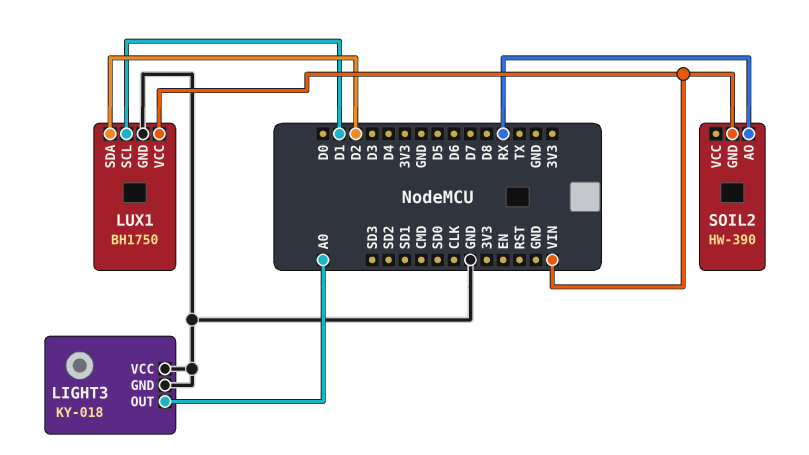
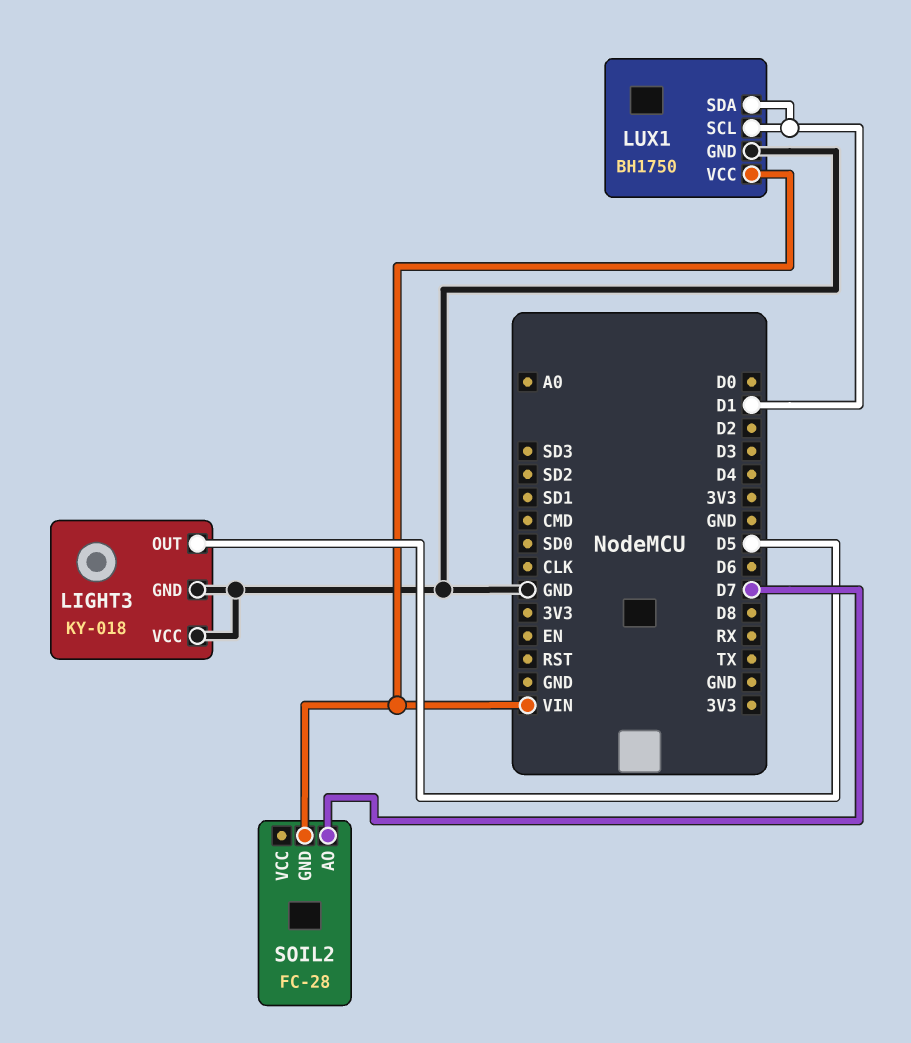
LIGHT3 pin OUT: A0 -> D5
LUX1 pin SDA: D2 -> D1
SOIL2: HW-390 -> FC-28
SOIL2 pin AO: RX -> D7

